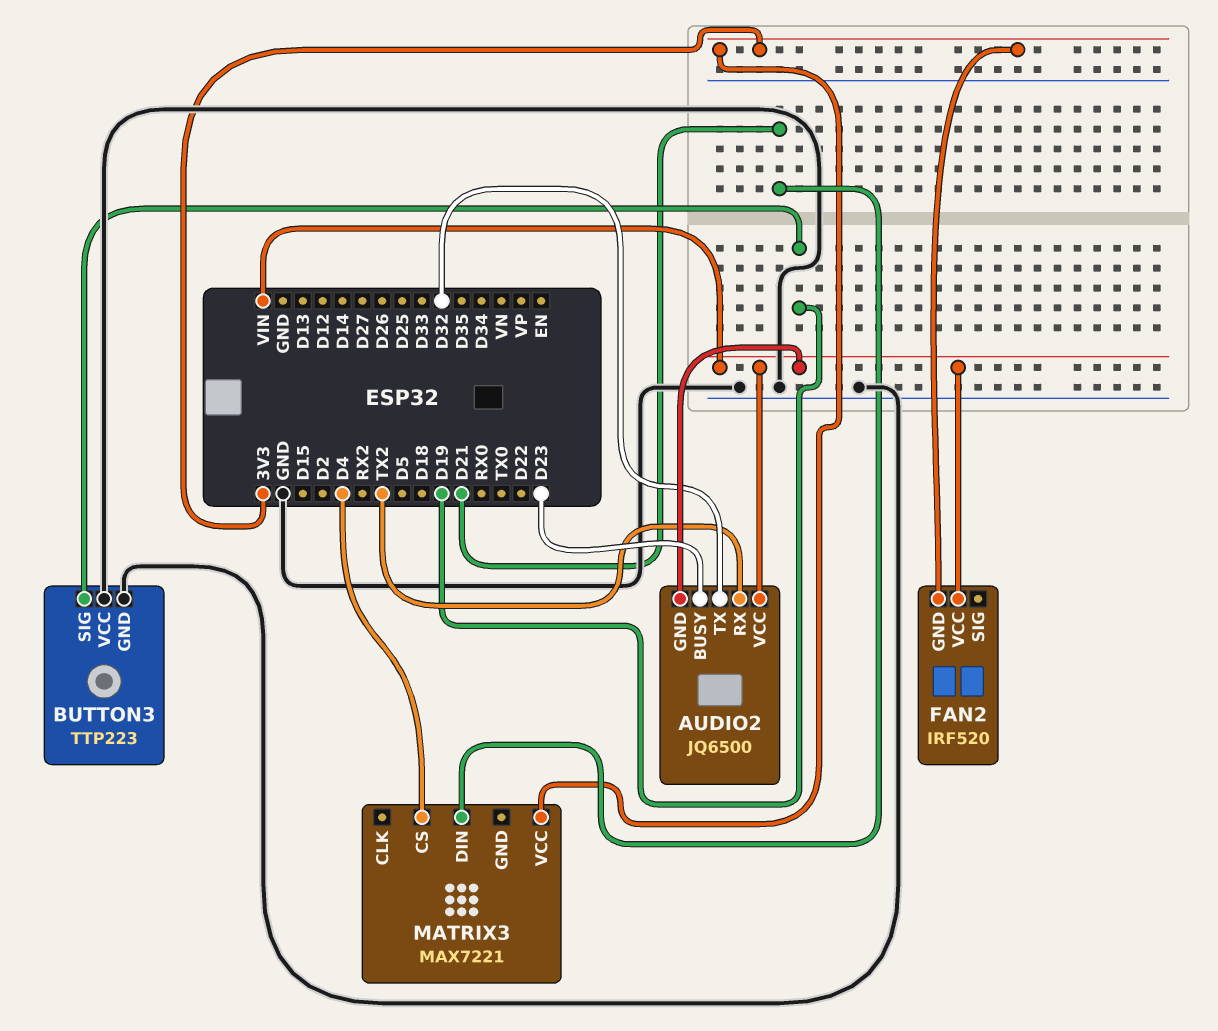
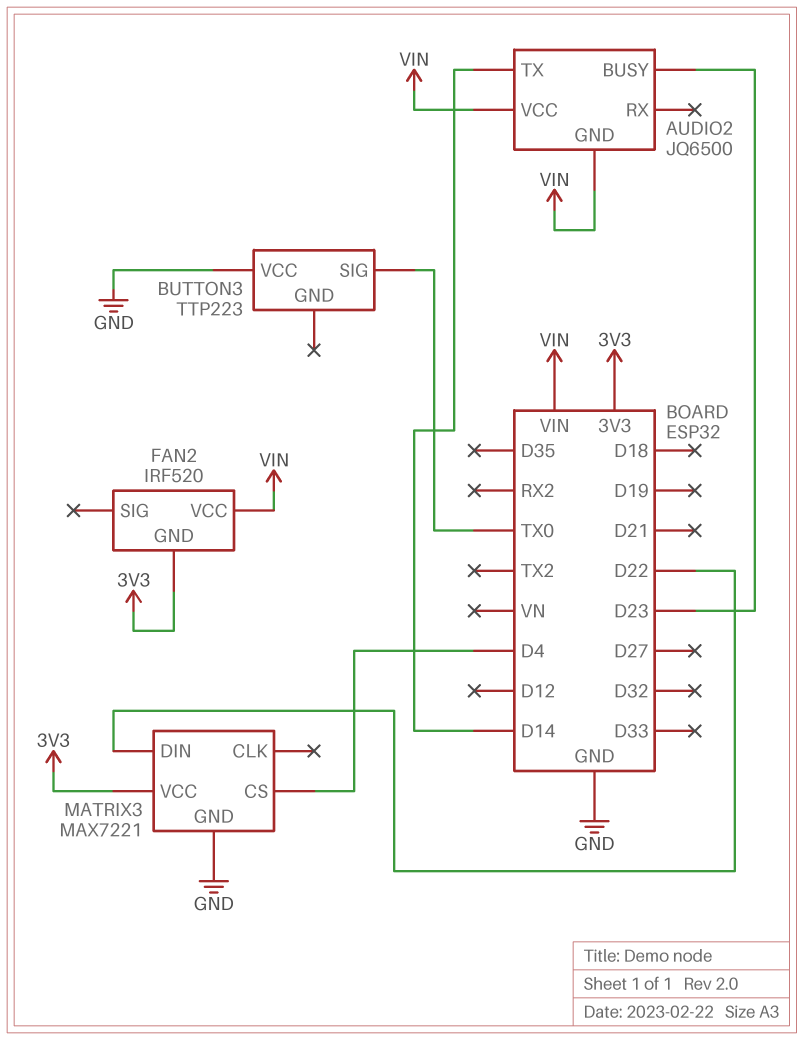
AUDIO2 pin RX: TX2 -> none
AUDIO2 pin TX: D32 -> D14
BUTTON3 pin GND: GND -> none
BUTTON3 pin SIG: D19 -> TX0
MATRIX3 pin DIN: D21 -> D22
MATRIX3 pin GND: none -> GND

